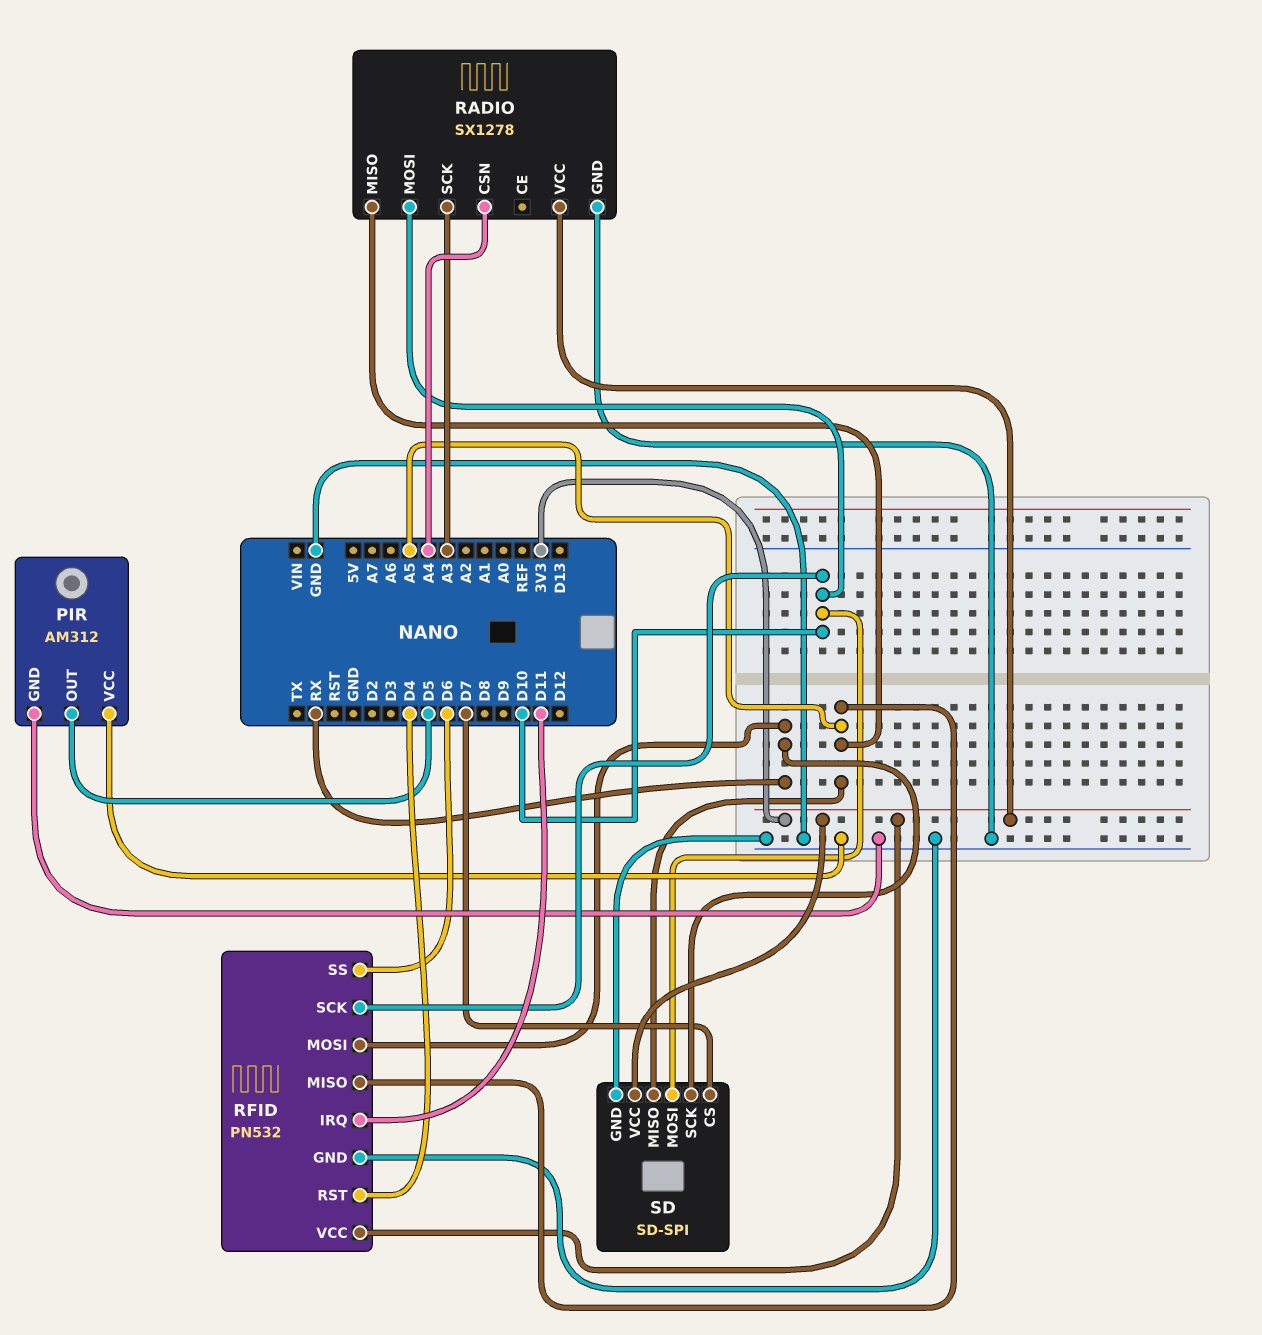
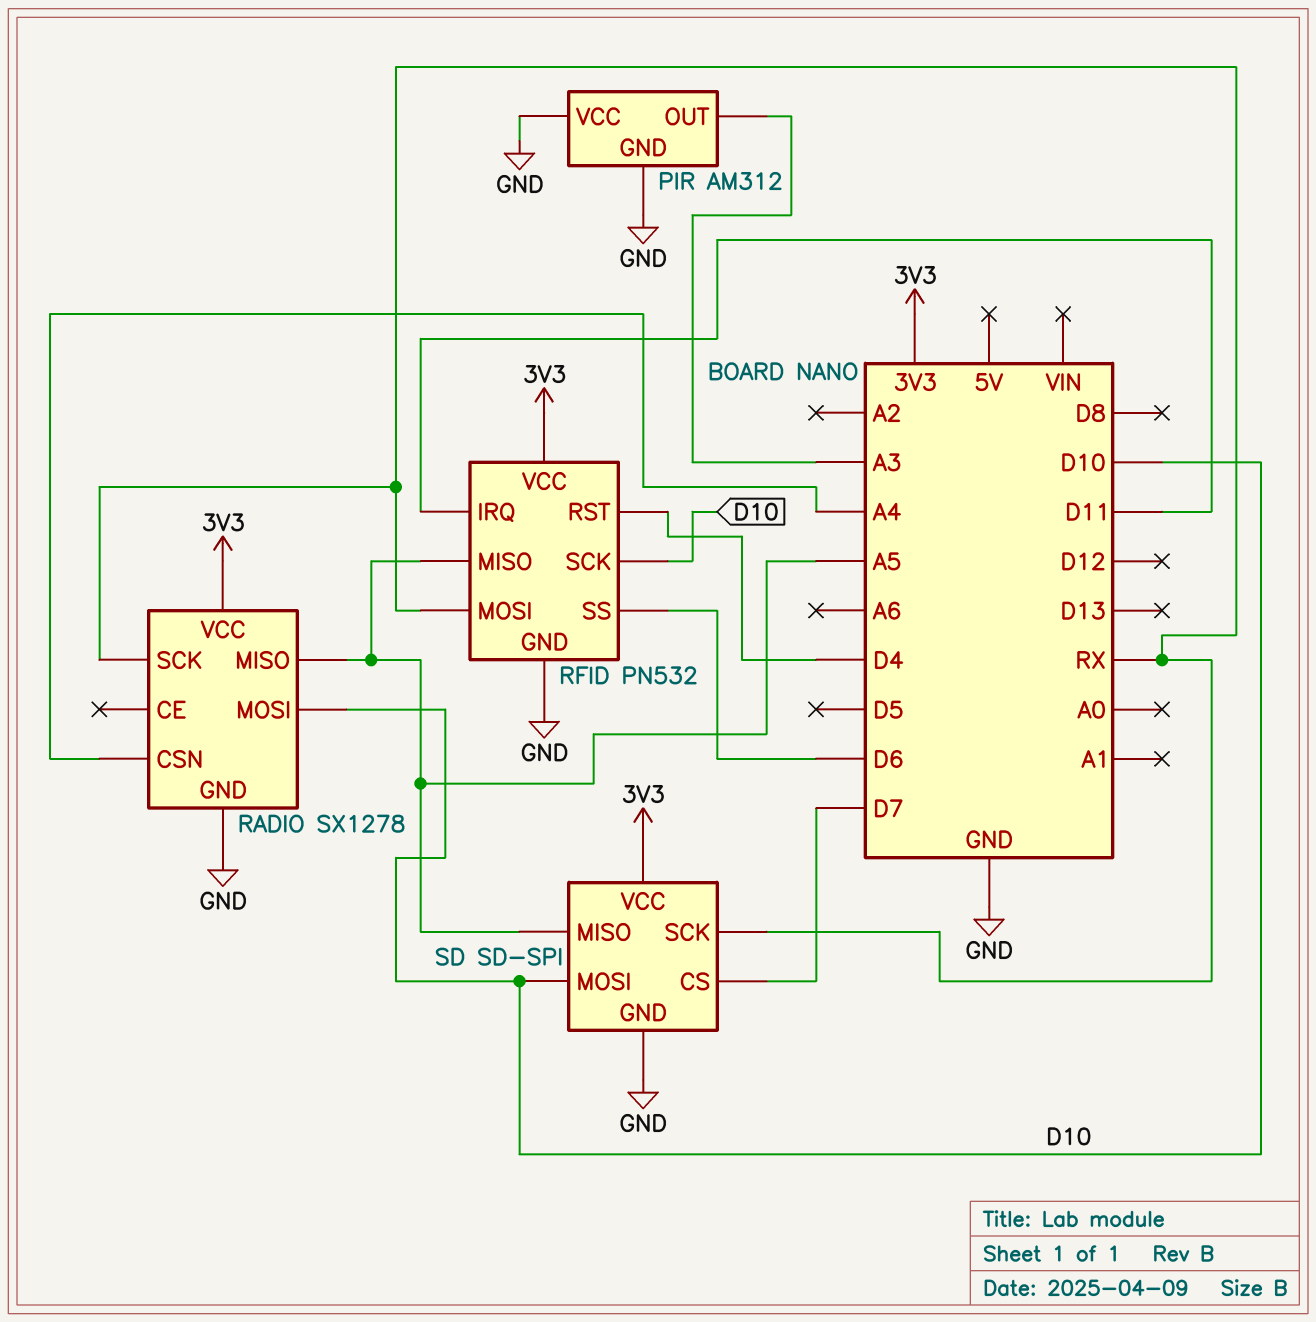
PIR pin OUT: D5 -> A3
RADIO pin SCK: A3 -> RX

